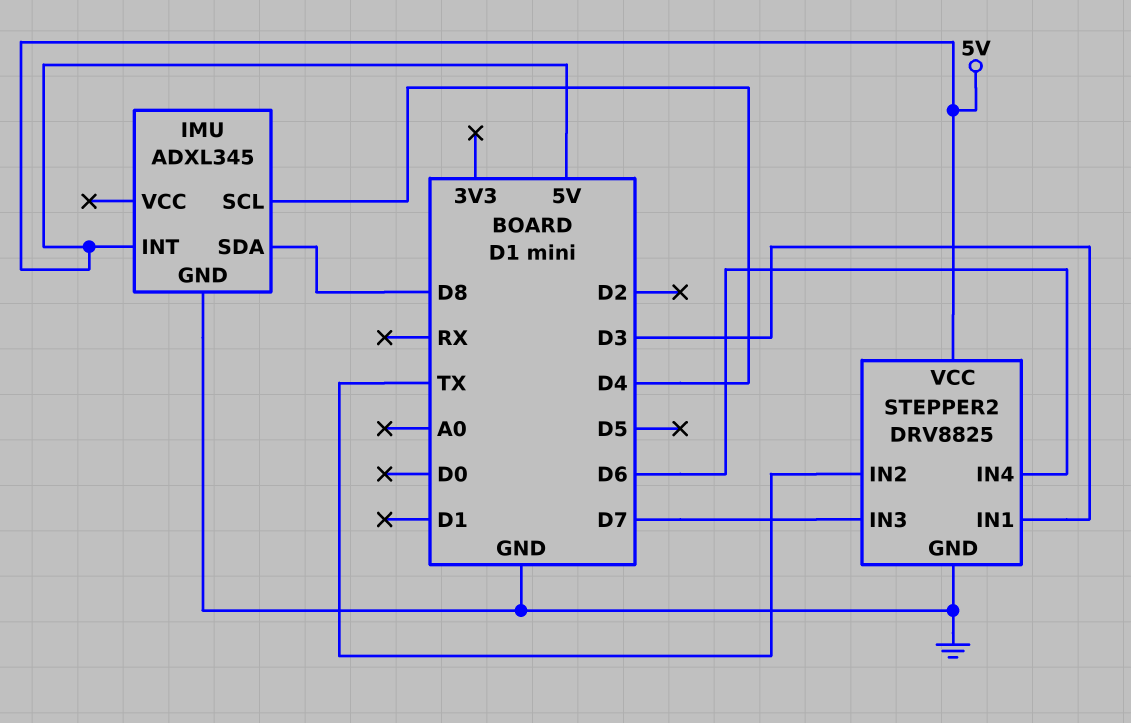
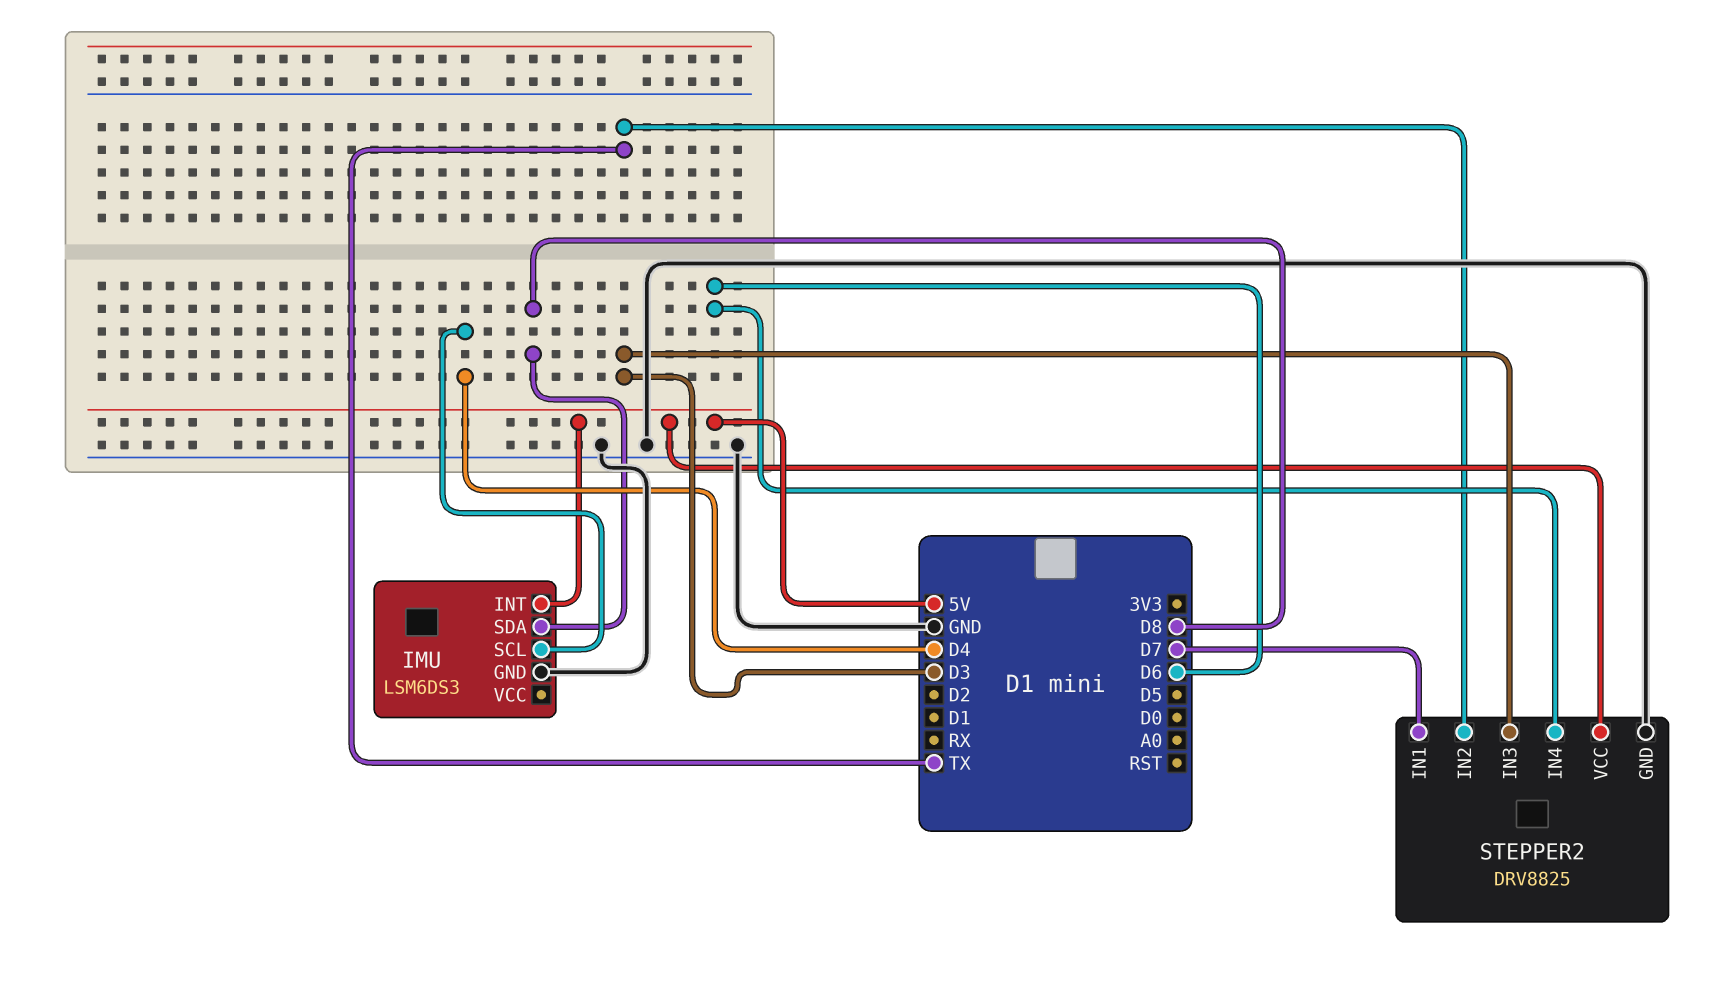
IMU: ADXL345 -> LSM6DS3
STEPPER2 pin IN1: D3 -> D7
STEPPER2 pin IN3: D7 -> D3

